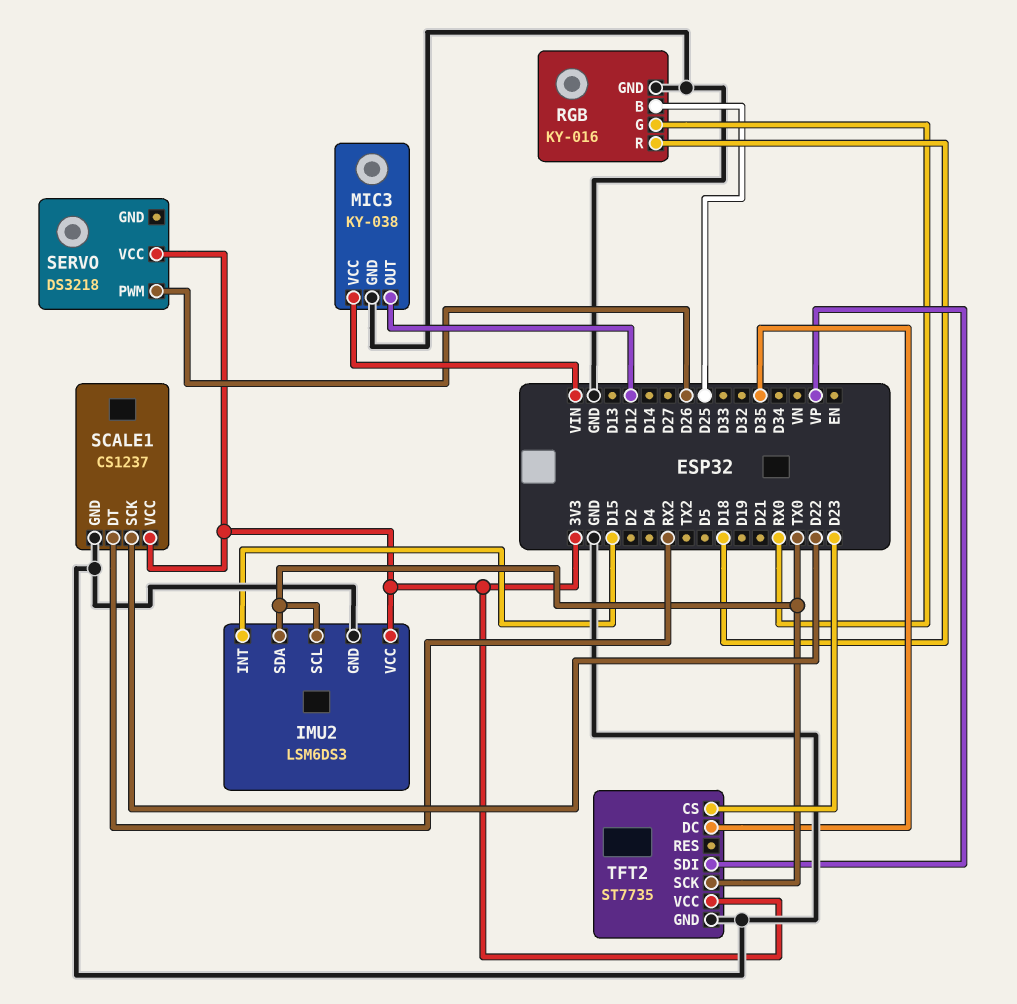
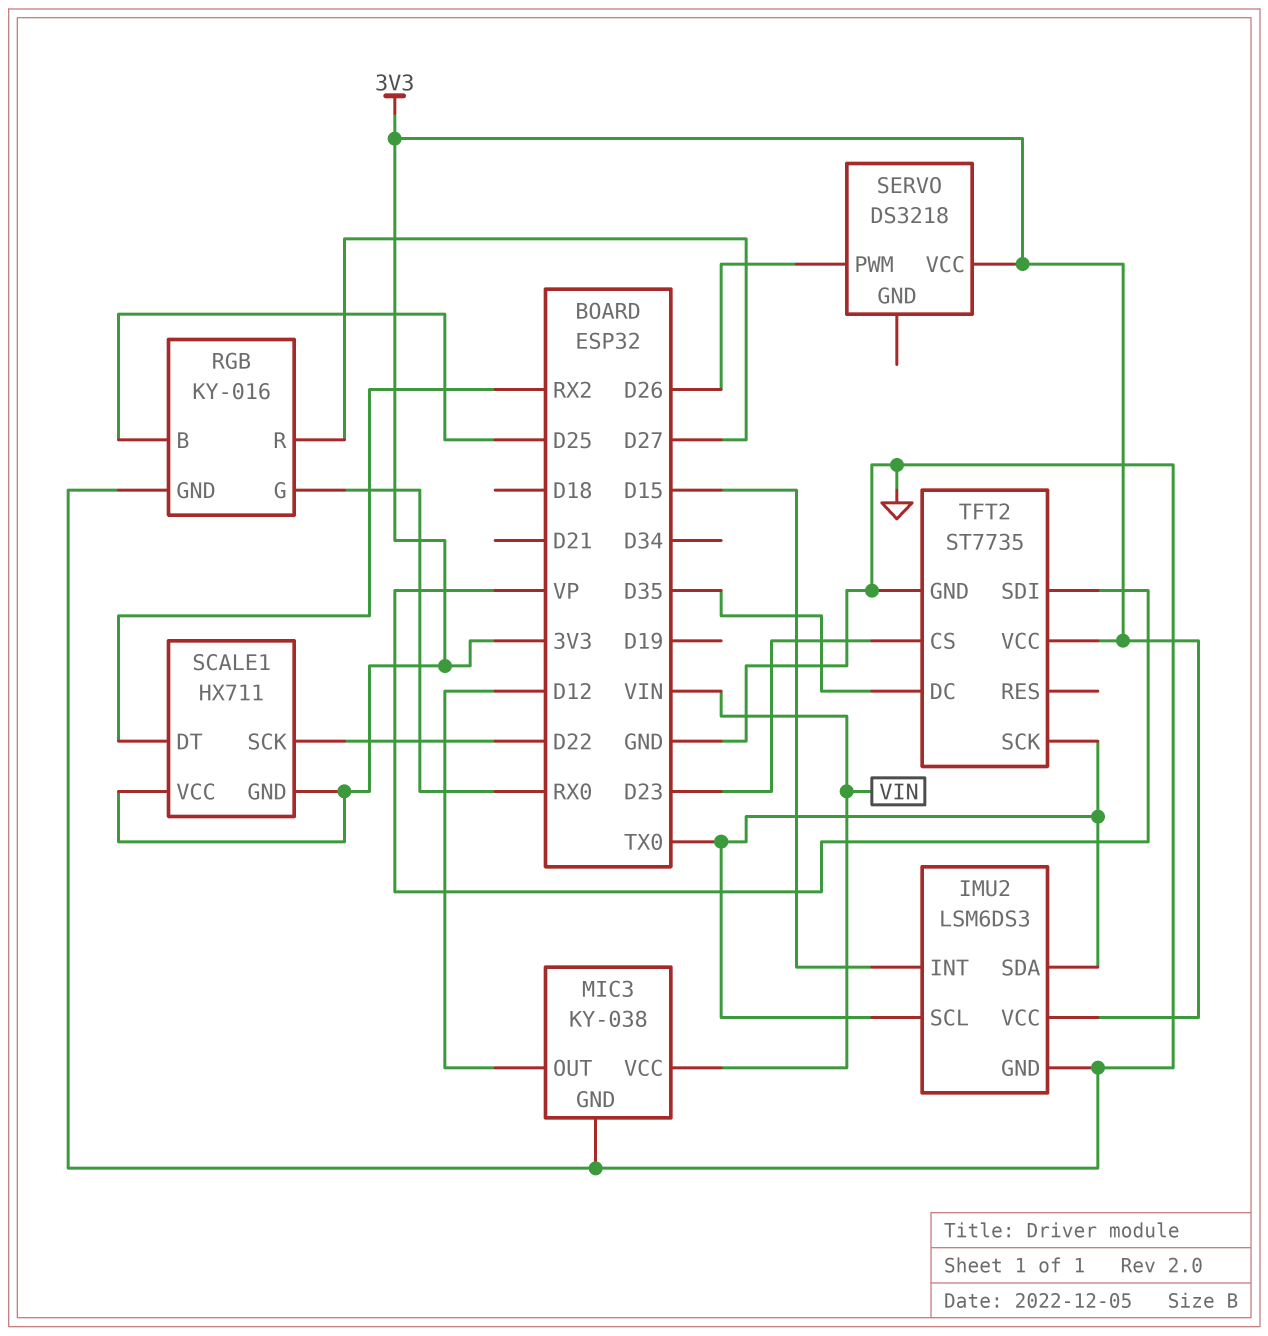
RGB pin R: D18 -> D27
SCALE1: CS1237 -> HX711
SCALE1 pin GND: GND -> 3V3

